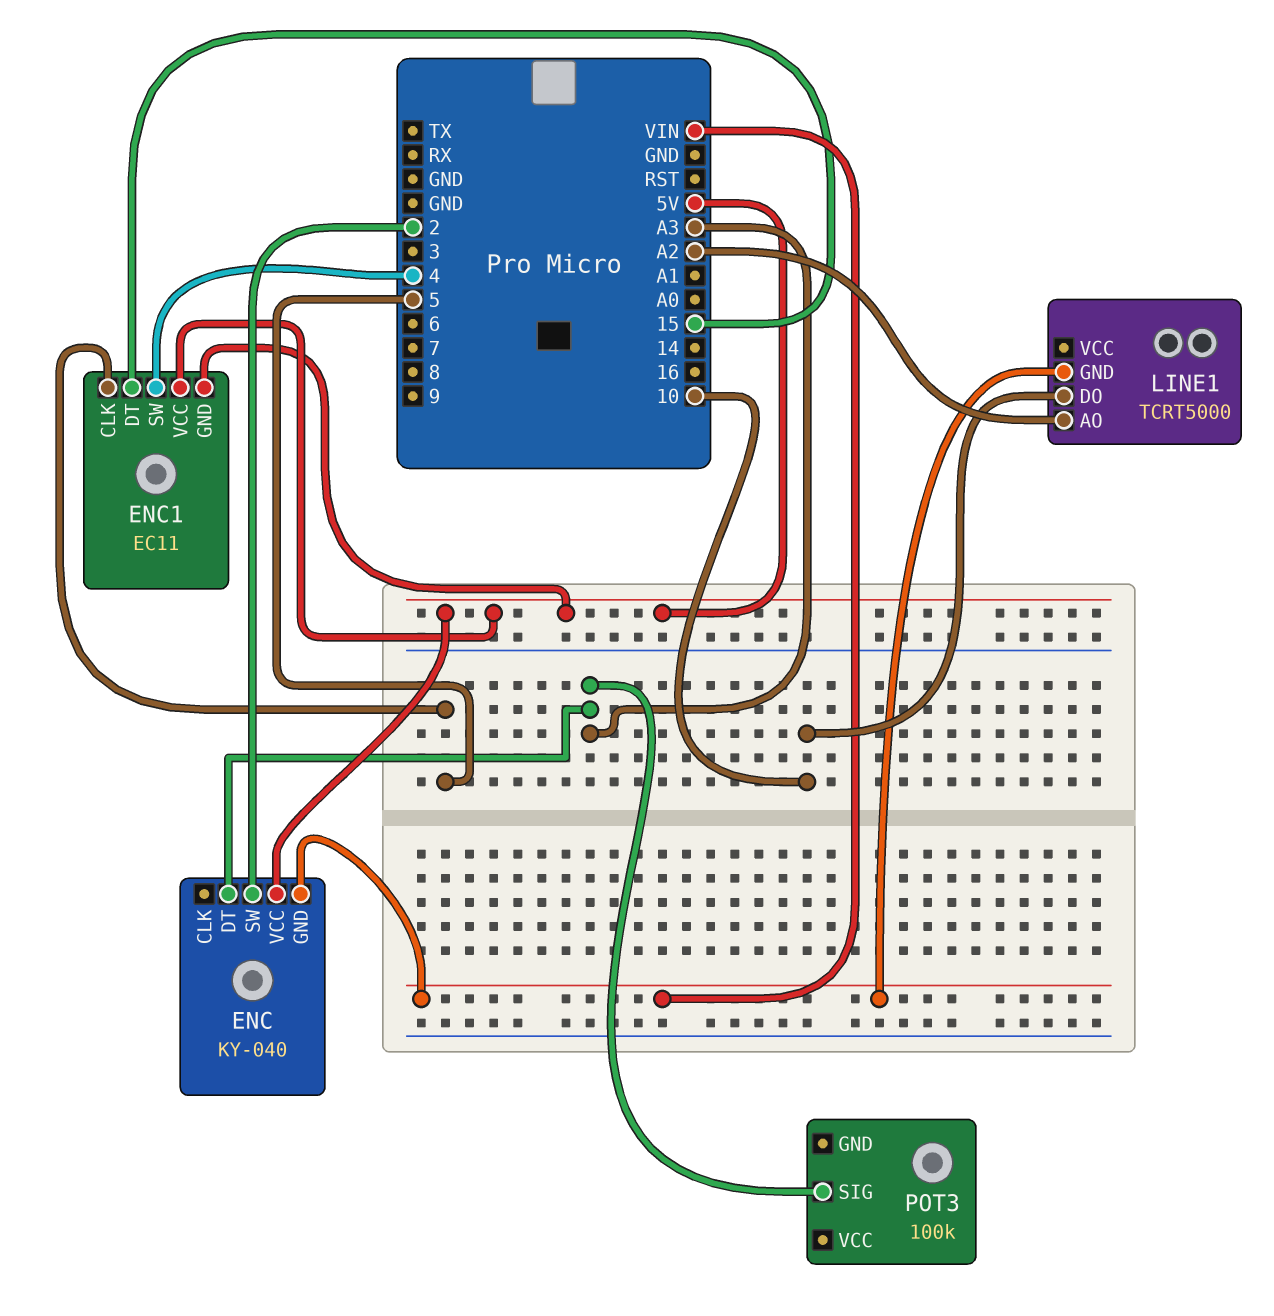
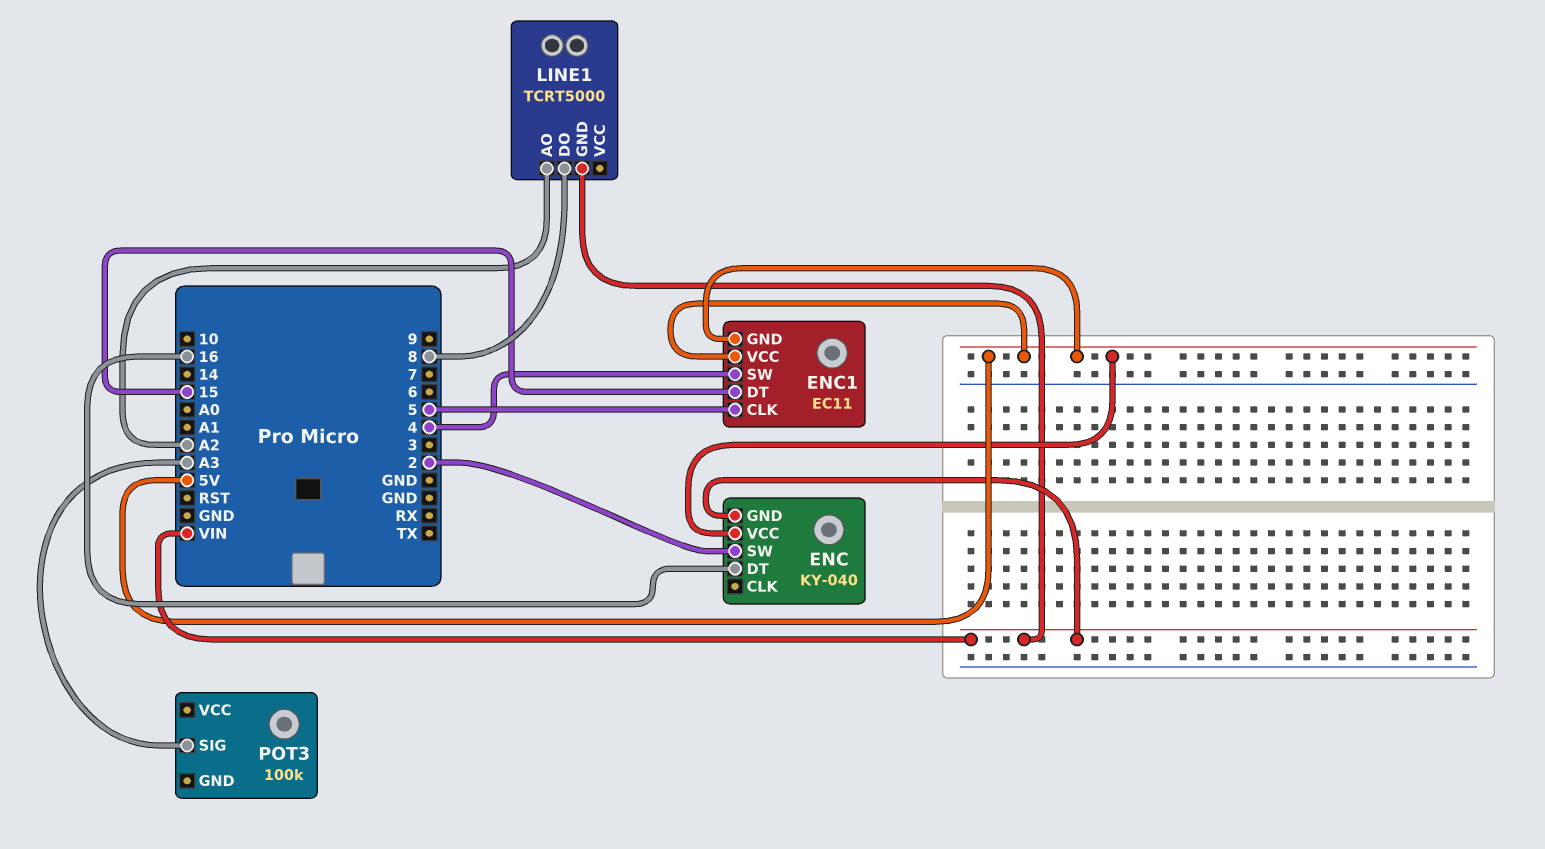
ENC pin DT: A3 -> 16
LINE1 pin DO: 10 -> 8

